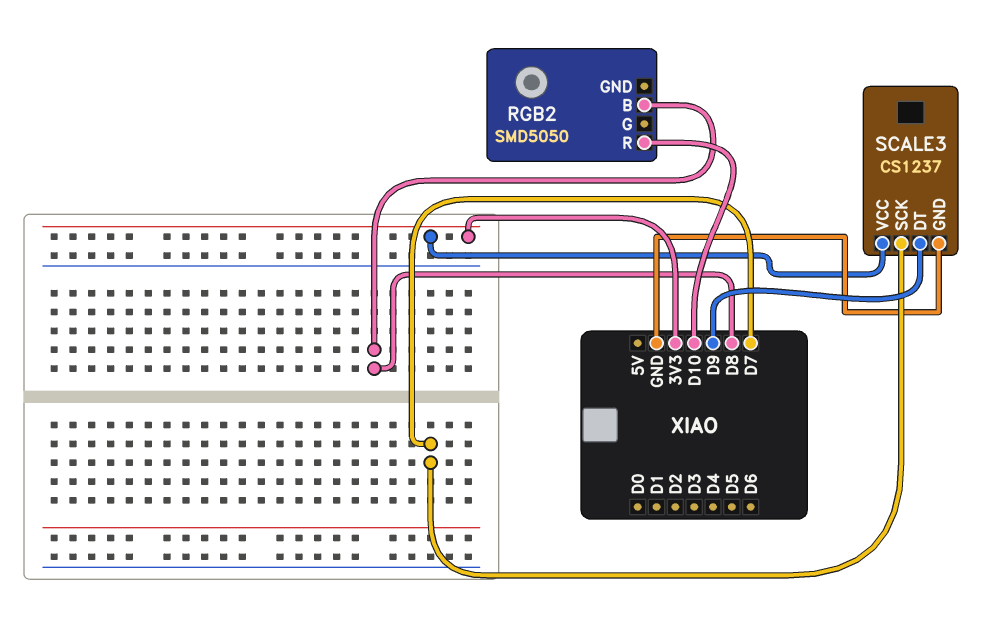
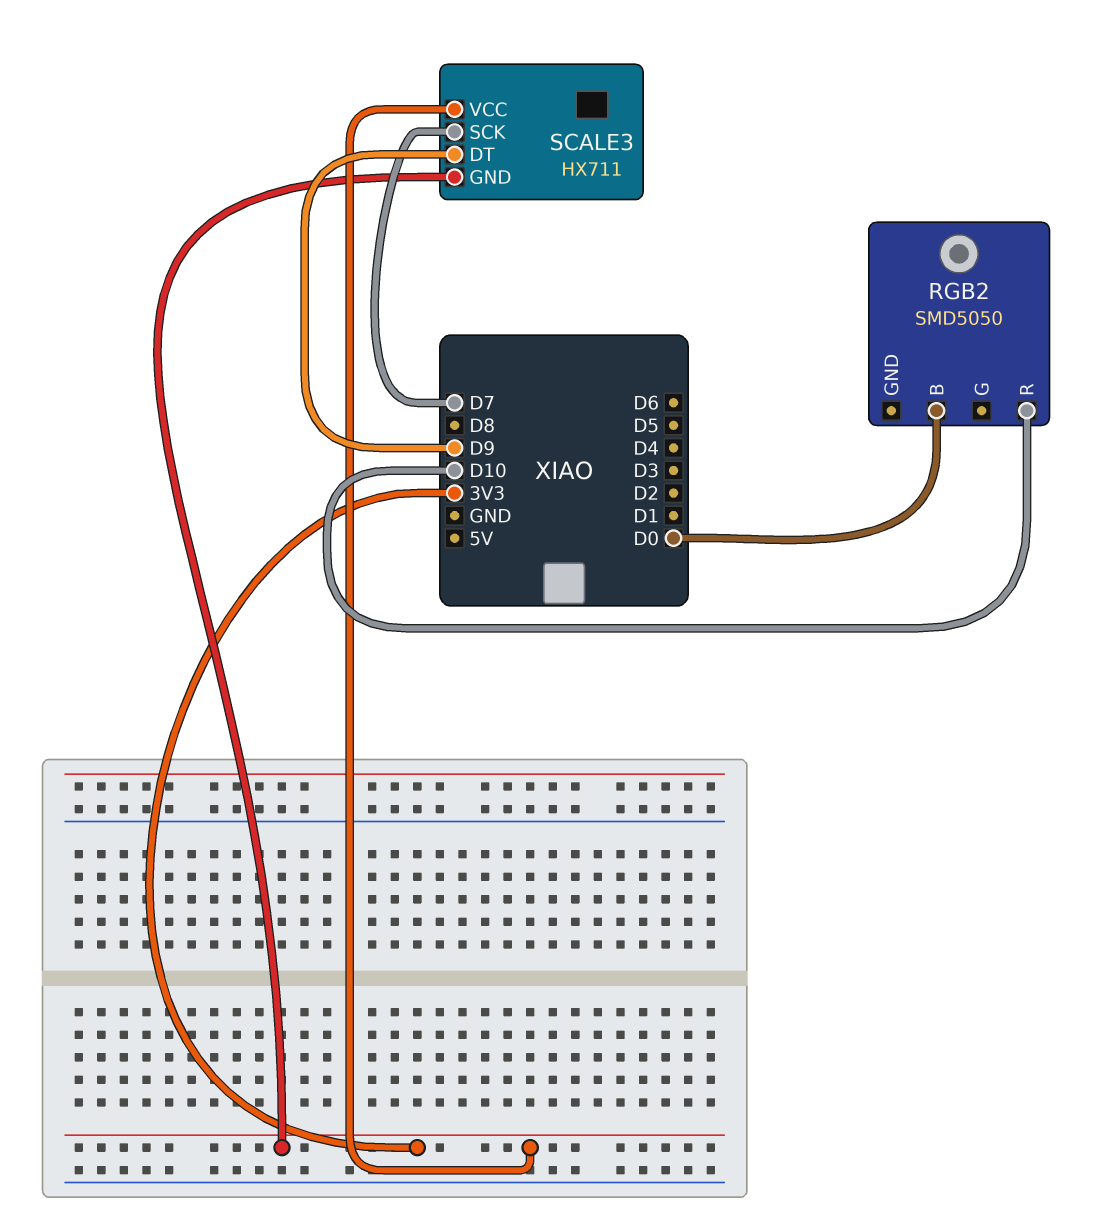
RGB2 pin B: D8 -> D0
SCALE3: CS1237 -> HX711
SCALE3 pin GND: GND -> 3V3

